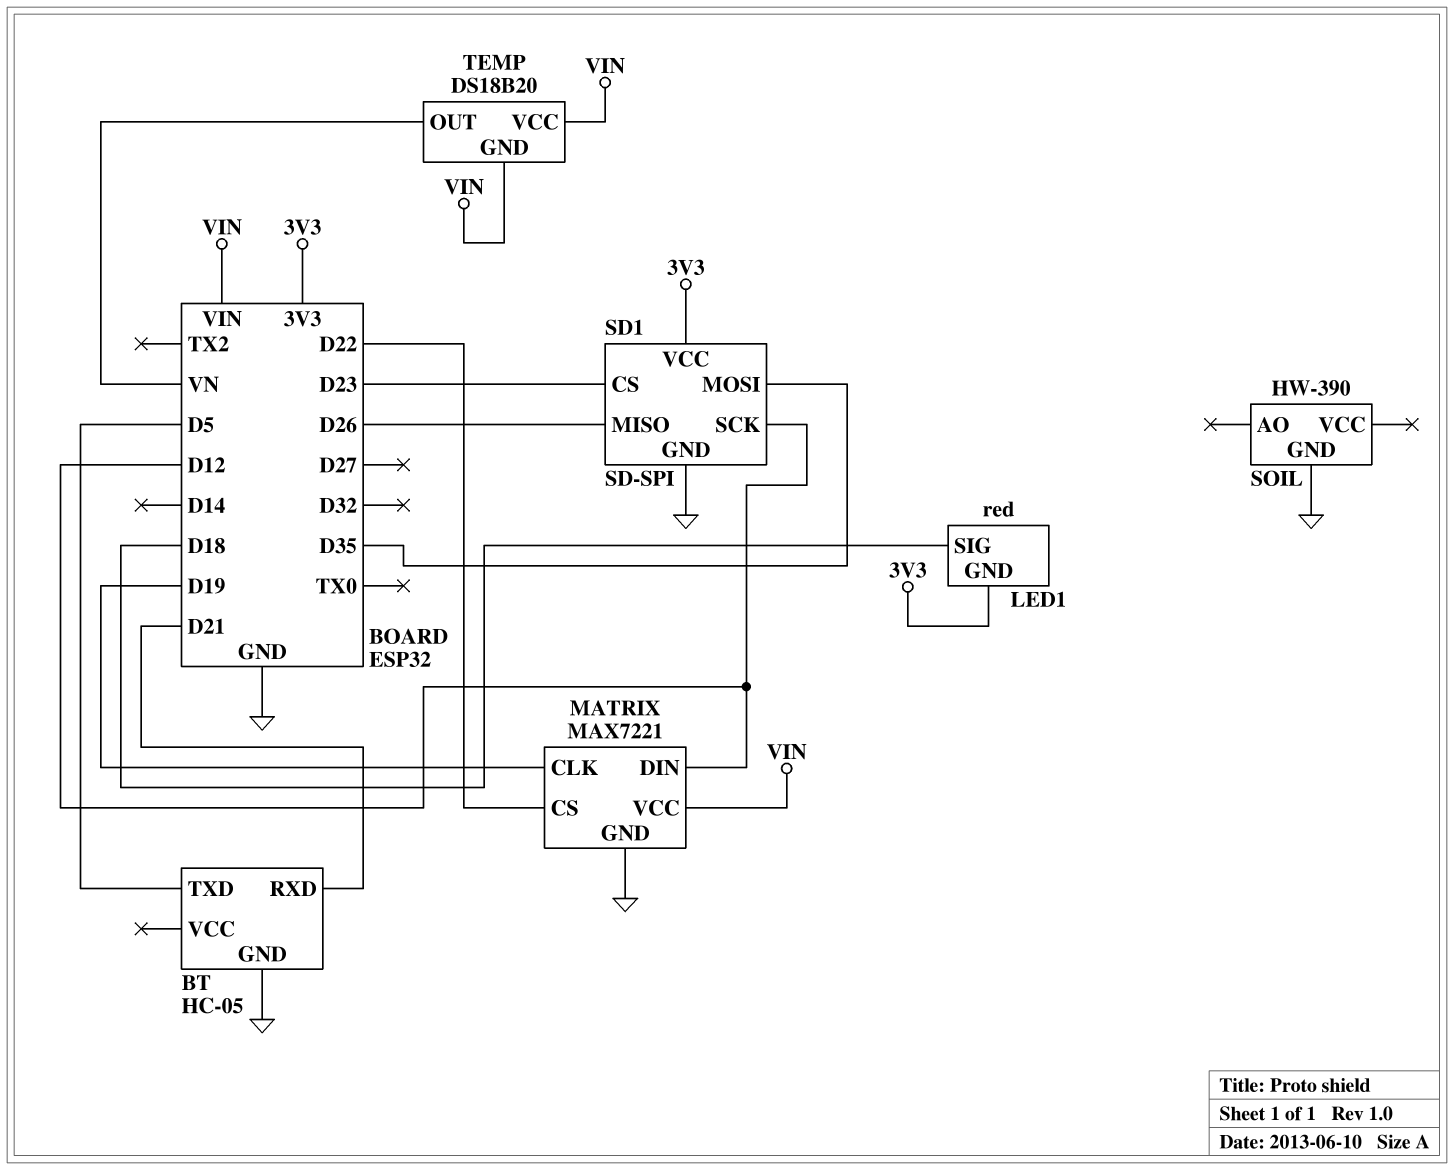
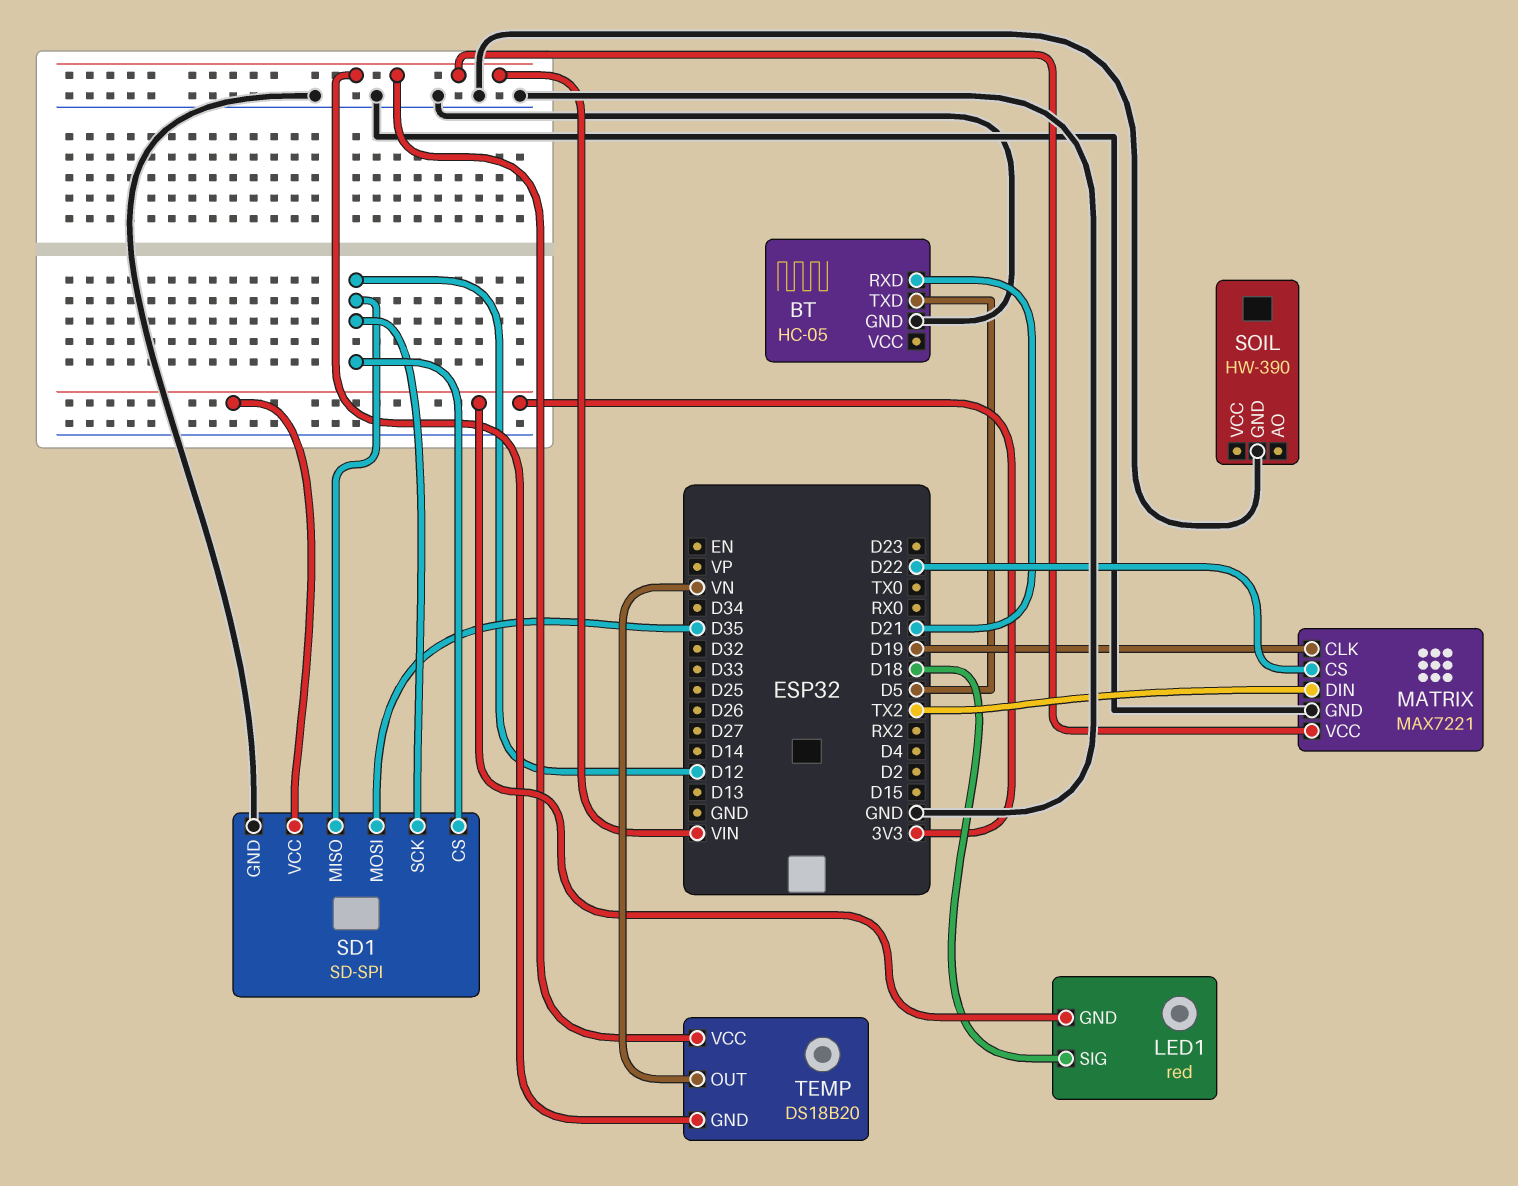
MATRIX pin DIN: D12 -> TX2
SD1 pin CS: D23 -> D12
SD1 pin MISO: D26 -> D12

